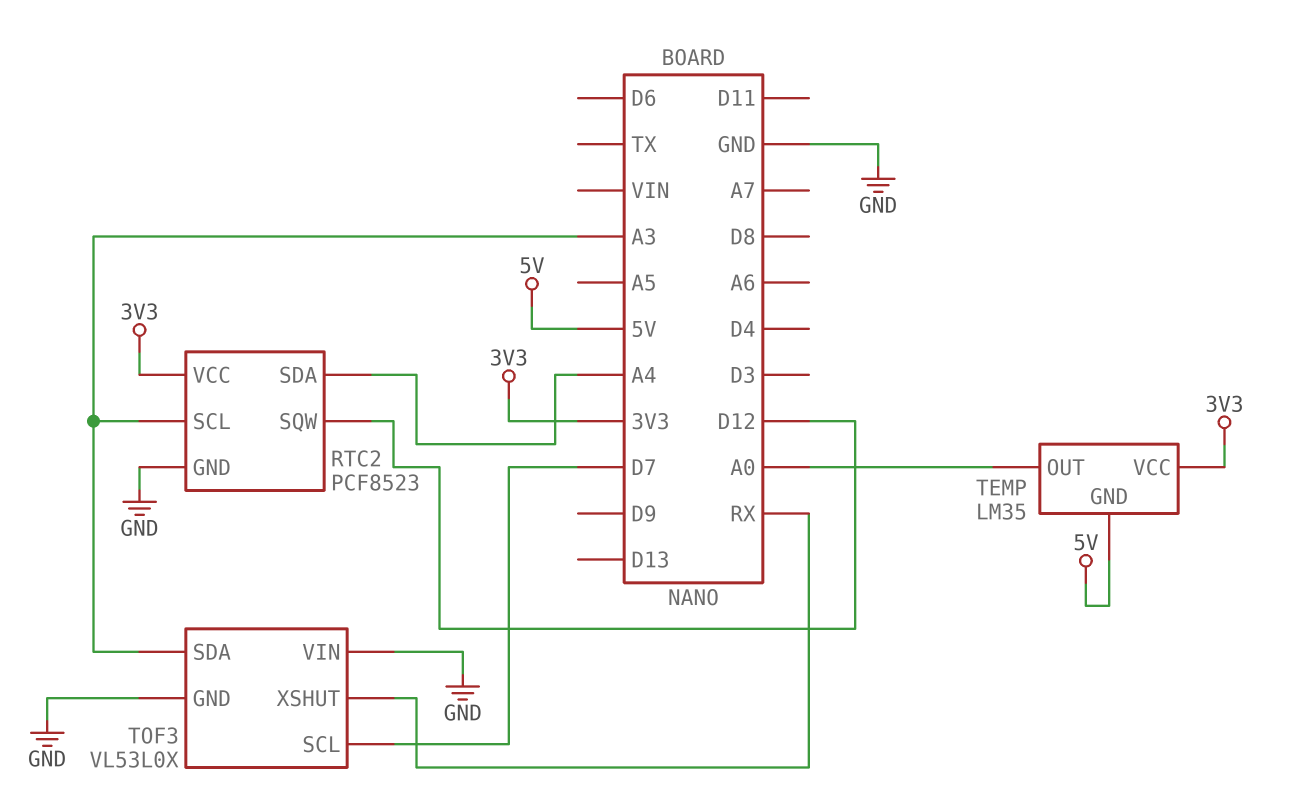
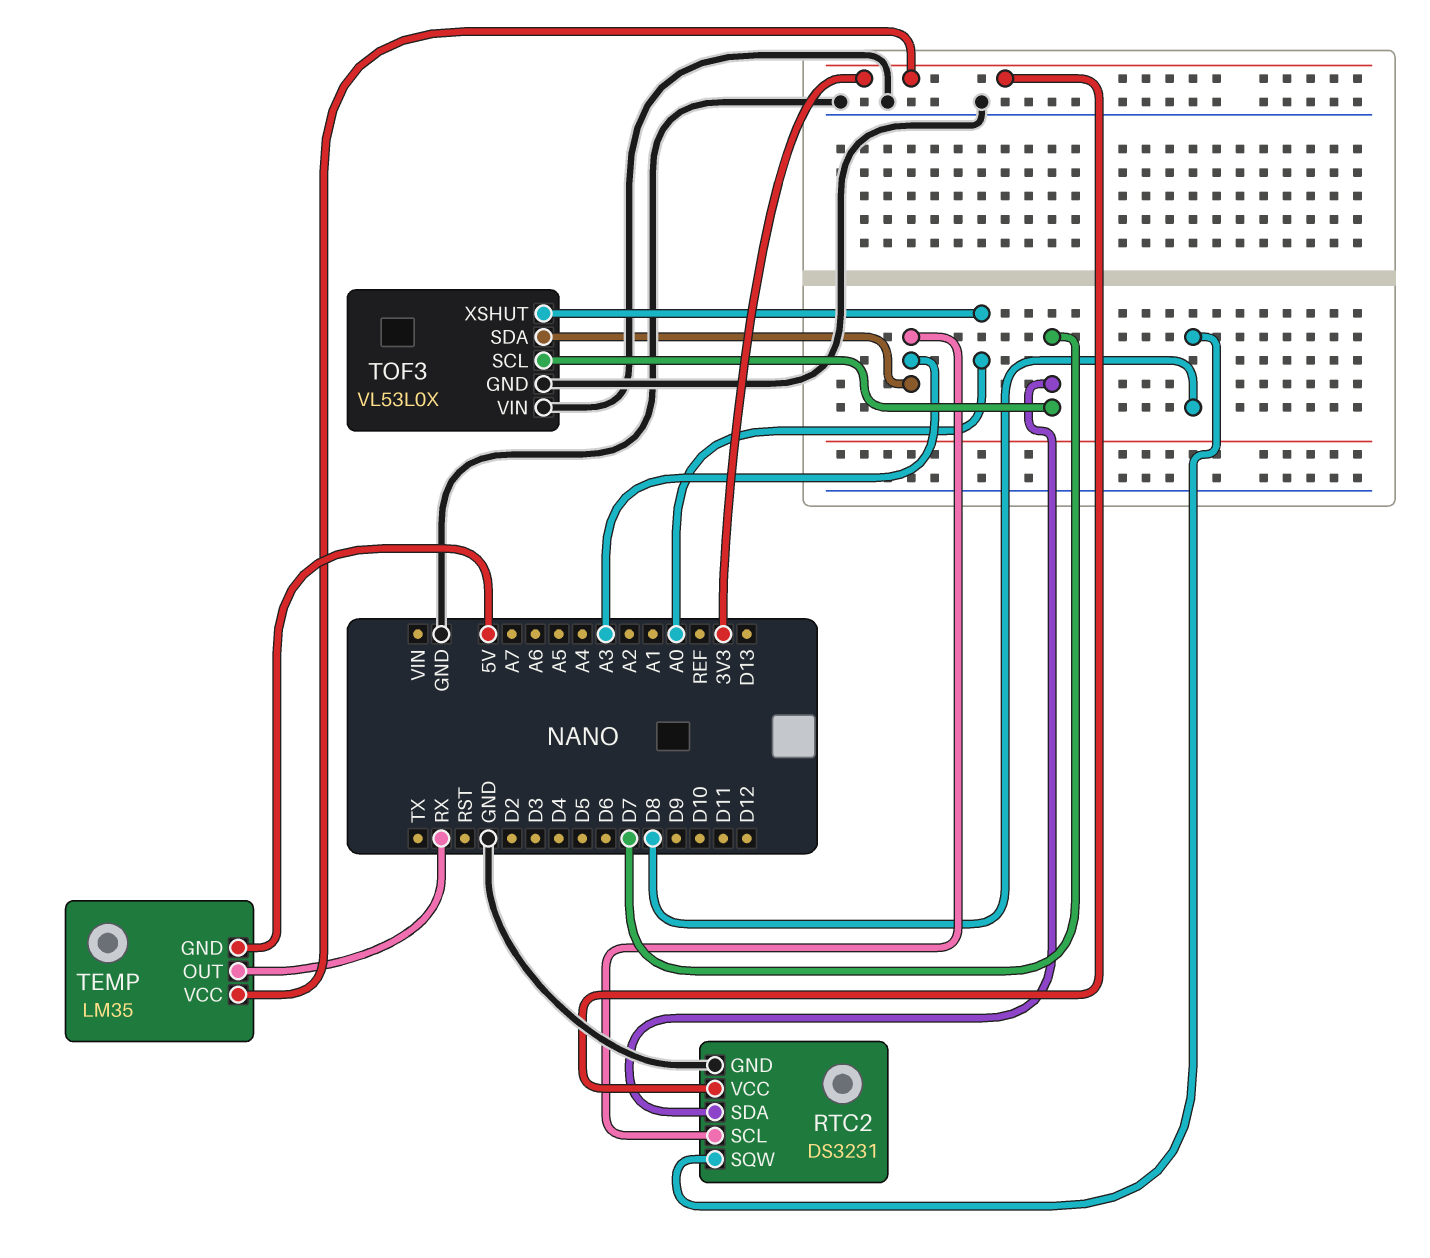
RTC2: PCF8523 -> DS3231
RTC2 pin SDA: A4 -> D7
RTC2 pin SQW: D12 -> D8
TEMP pin OUT: A0 -> RX
TOF3 pin XSHUT: RX -> A0

